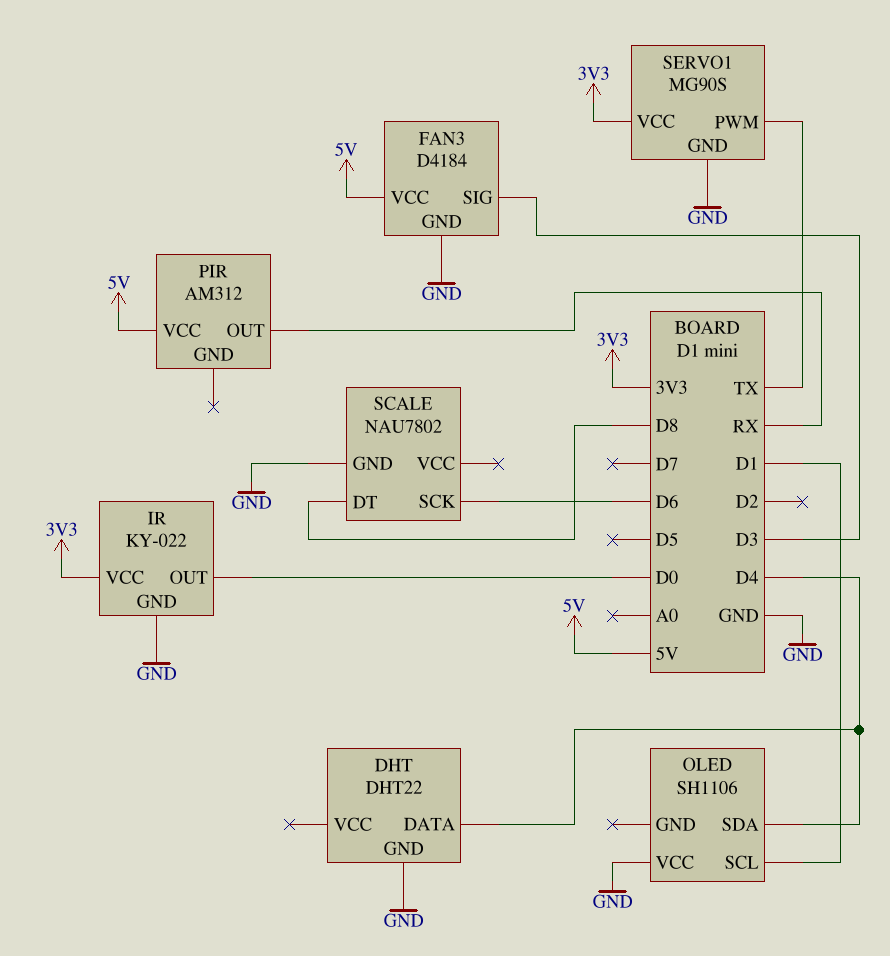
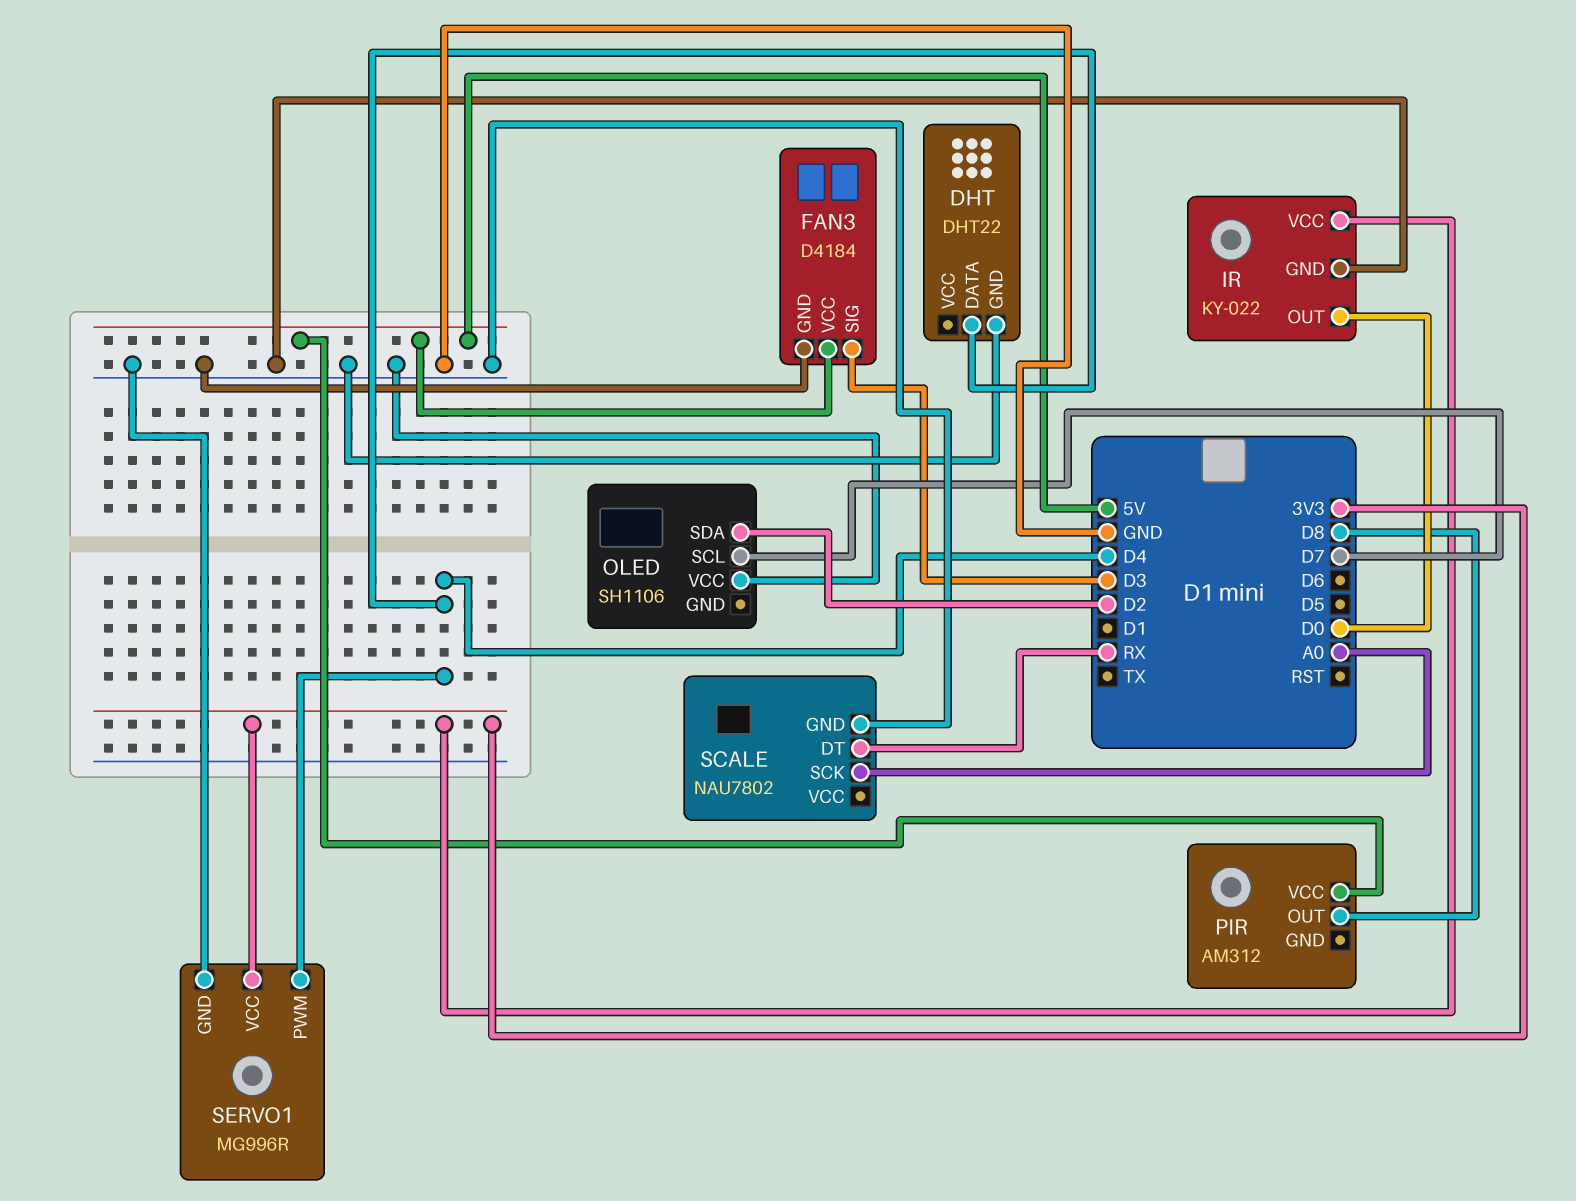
OLED pin SCL: D1 -> D7
OLED pin SDA: D4 -> D2
PIR pin OUT: RX -> D8
SCALE pin DT: D8 -> RX
SCALE pin SCK: D6 -> A0
SERVO1: MG90S -> MG996R
SERVO1 pin PWM: TX -> D4

